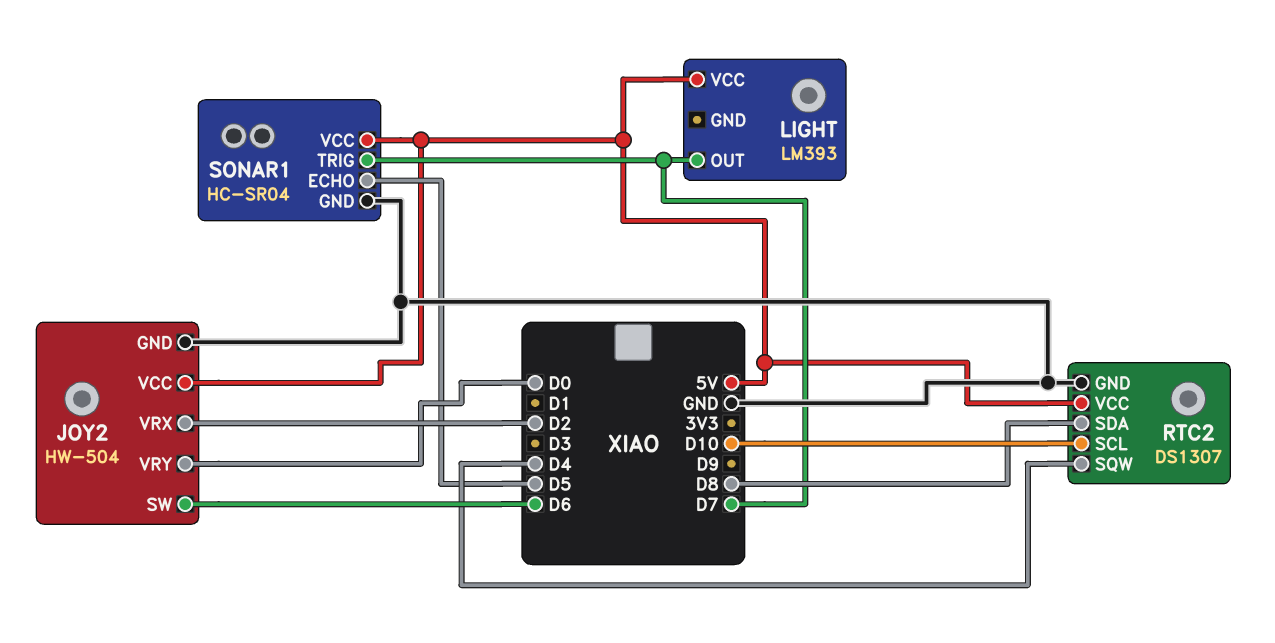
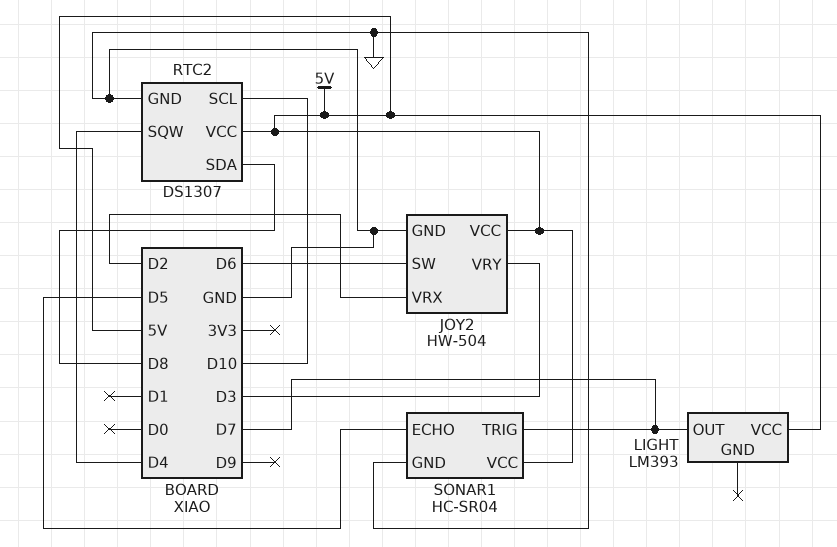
JOY2 pin VRY: D0 -> D3

